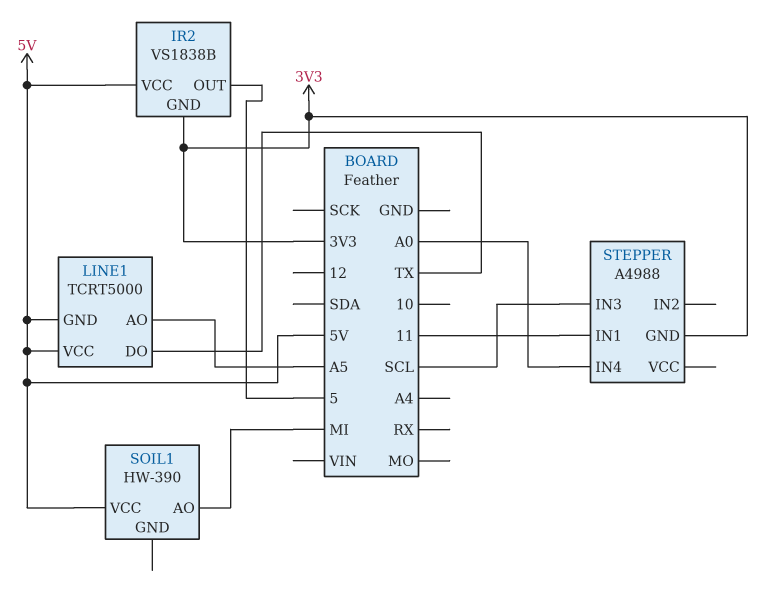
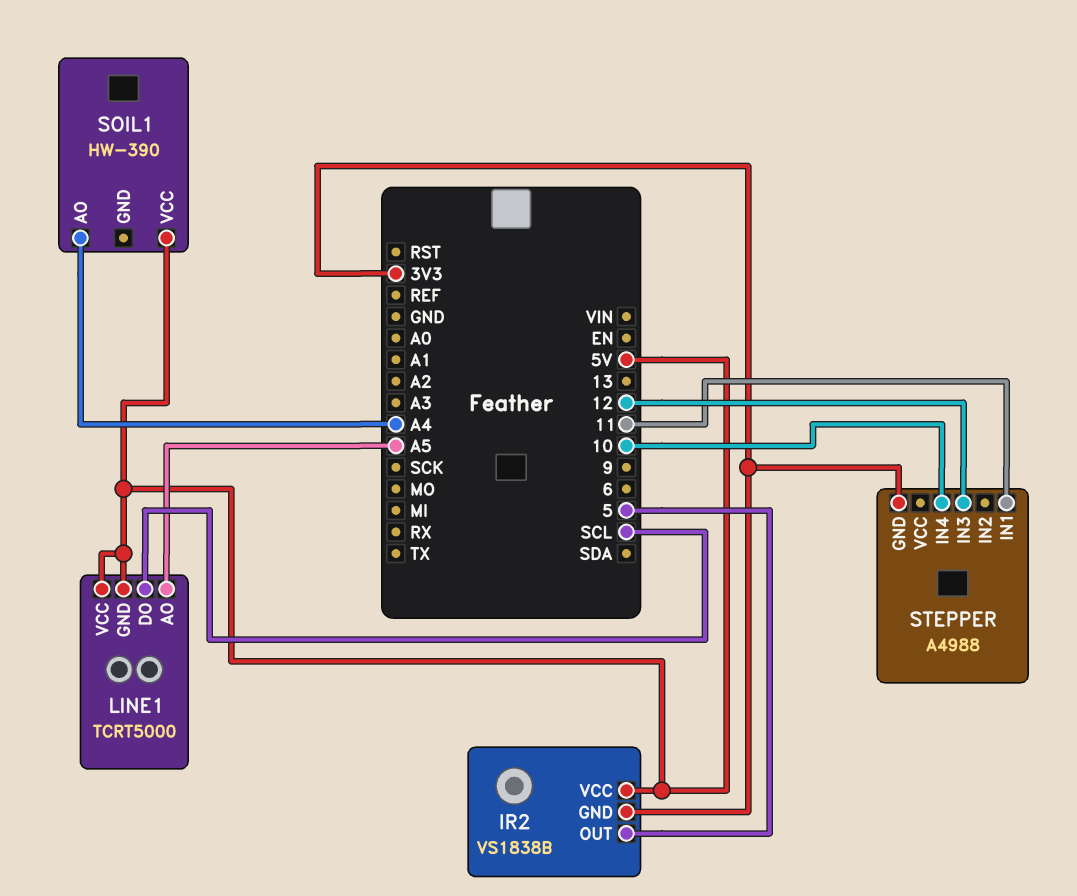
LINE1 pin DO: TX -> SCL
SOIL1 pin AO: MI -> A4
STEPPER pin IN3: SCL -> 12
STEPPER pin IN4: A0 -> 10

